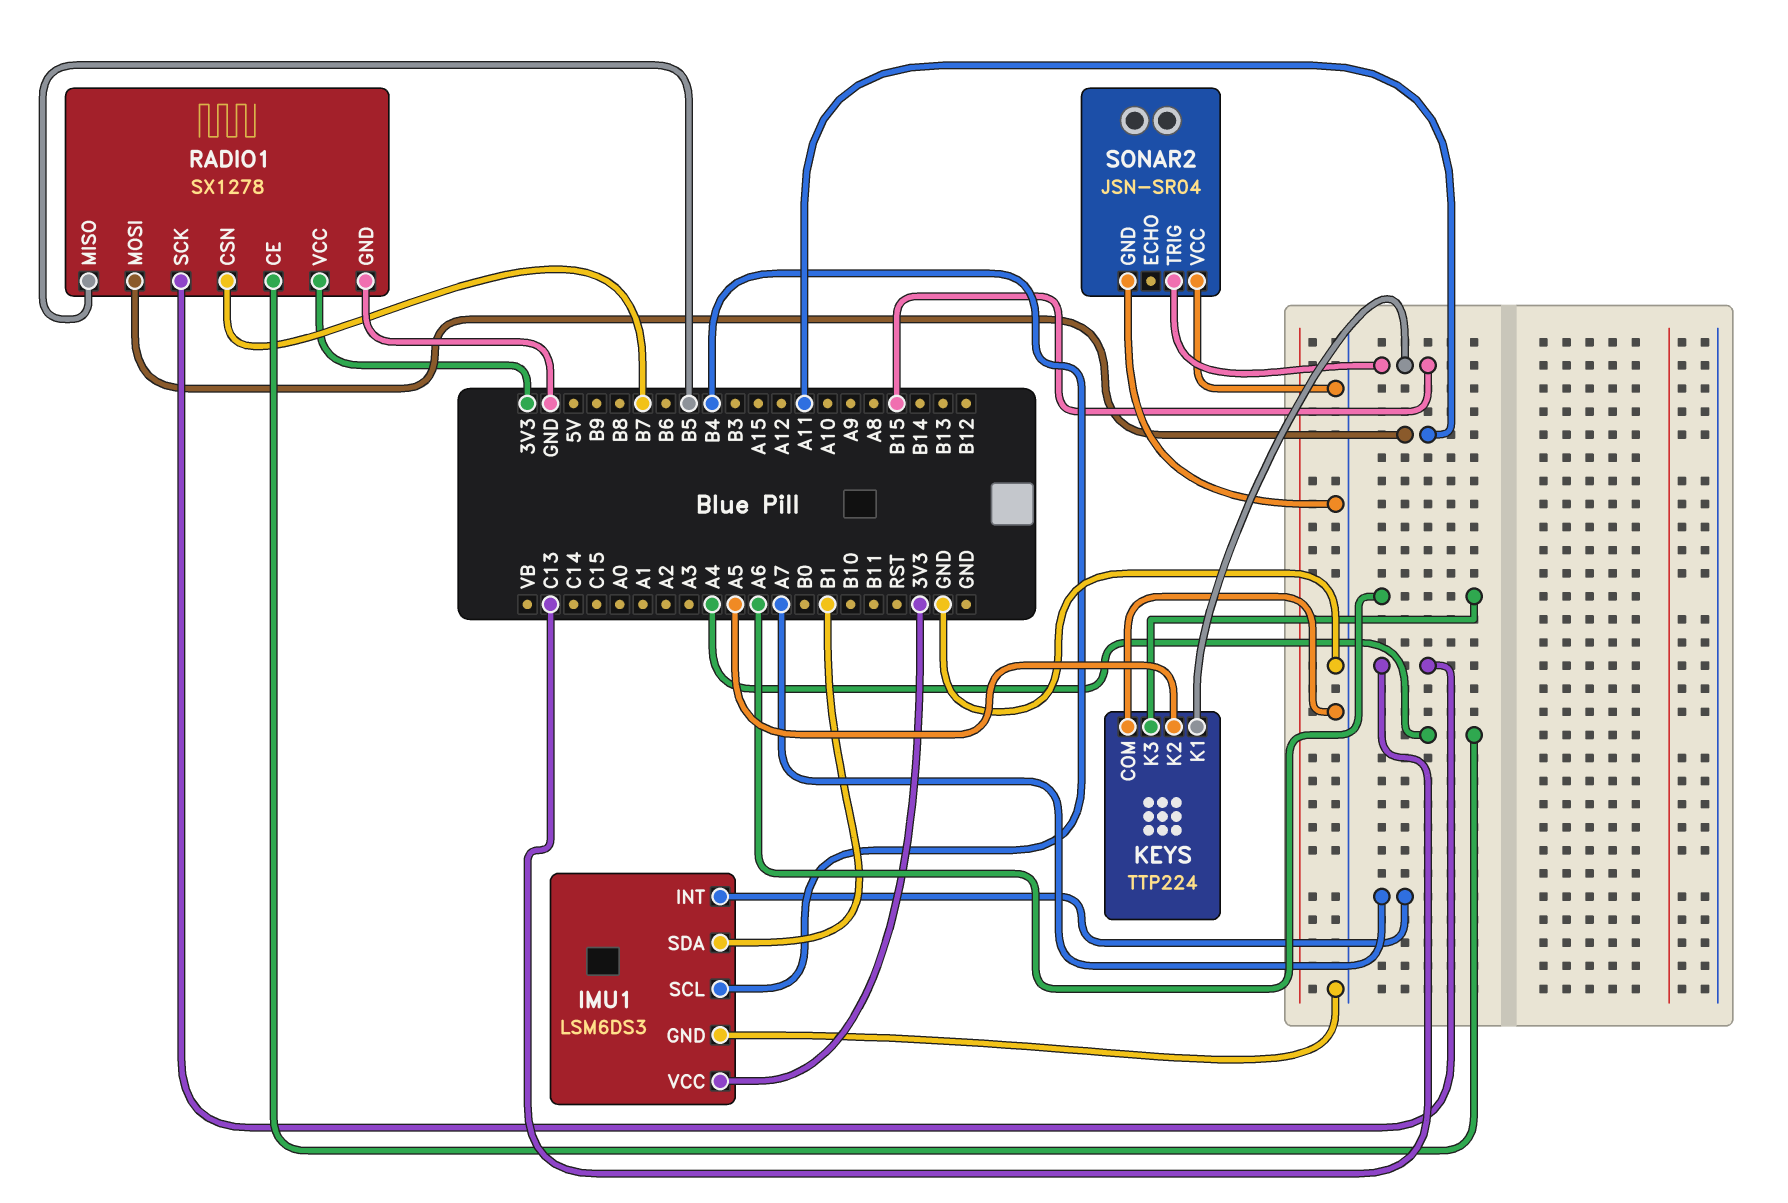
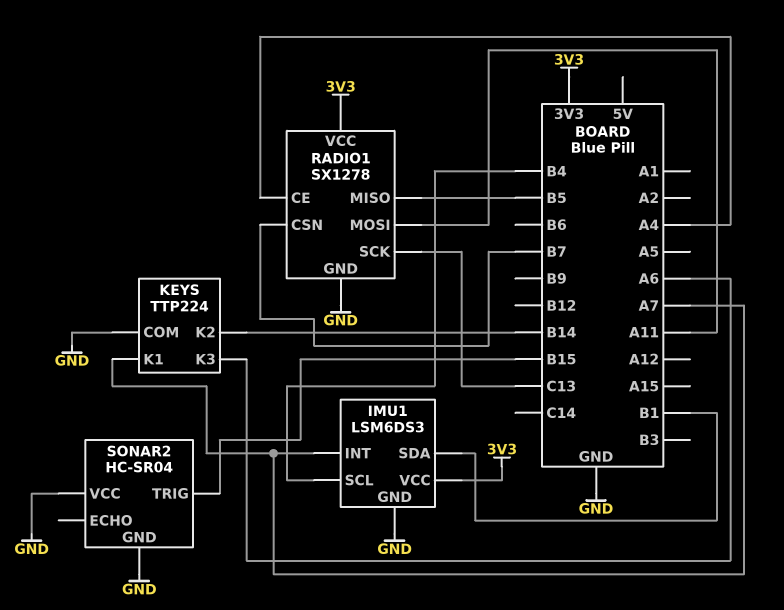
KEYS pin K1: B15 -> A7
KEYS pin K2: A5 -> B14
SONAR2: JSN-SR04 -> HC-SR04

